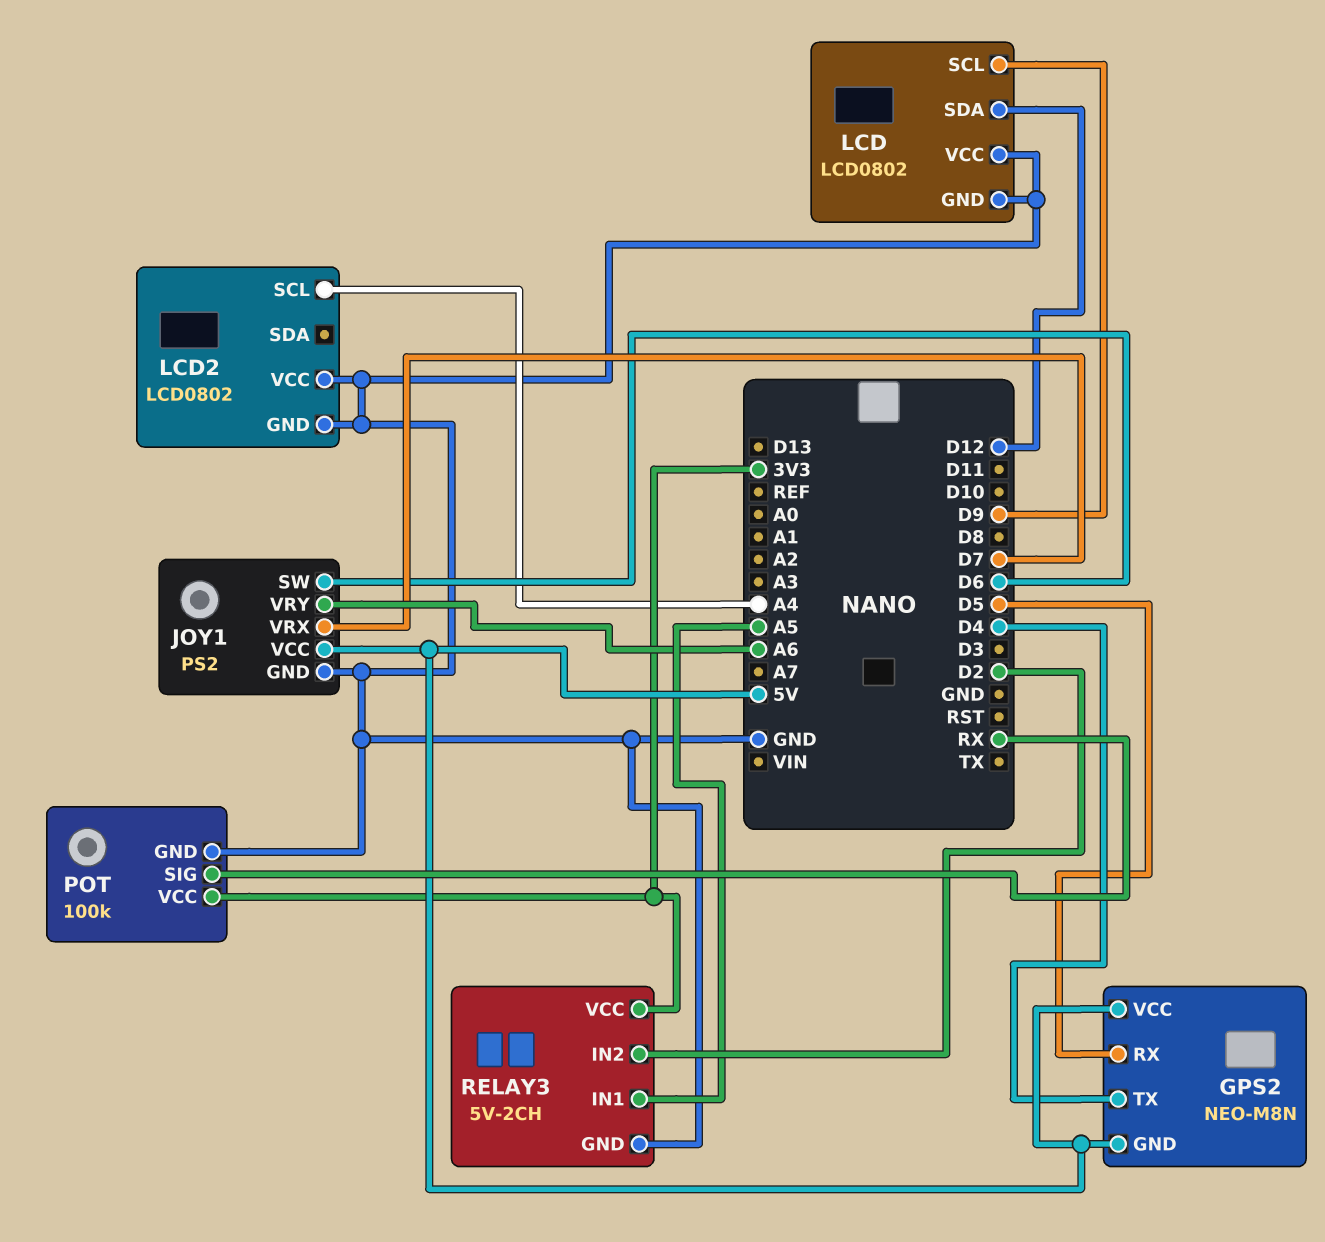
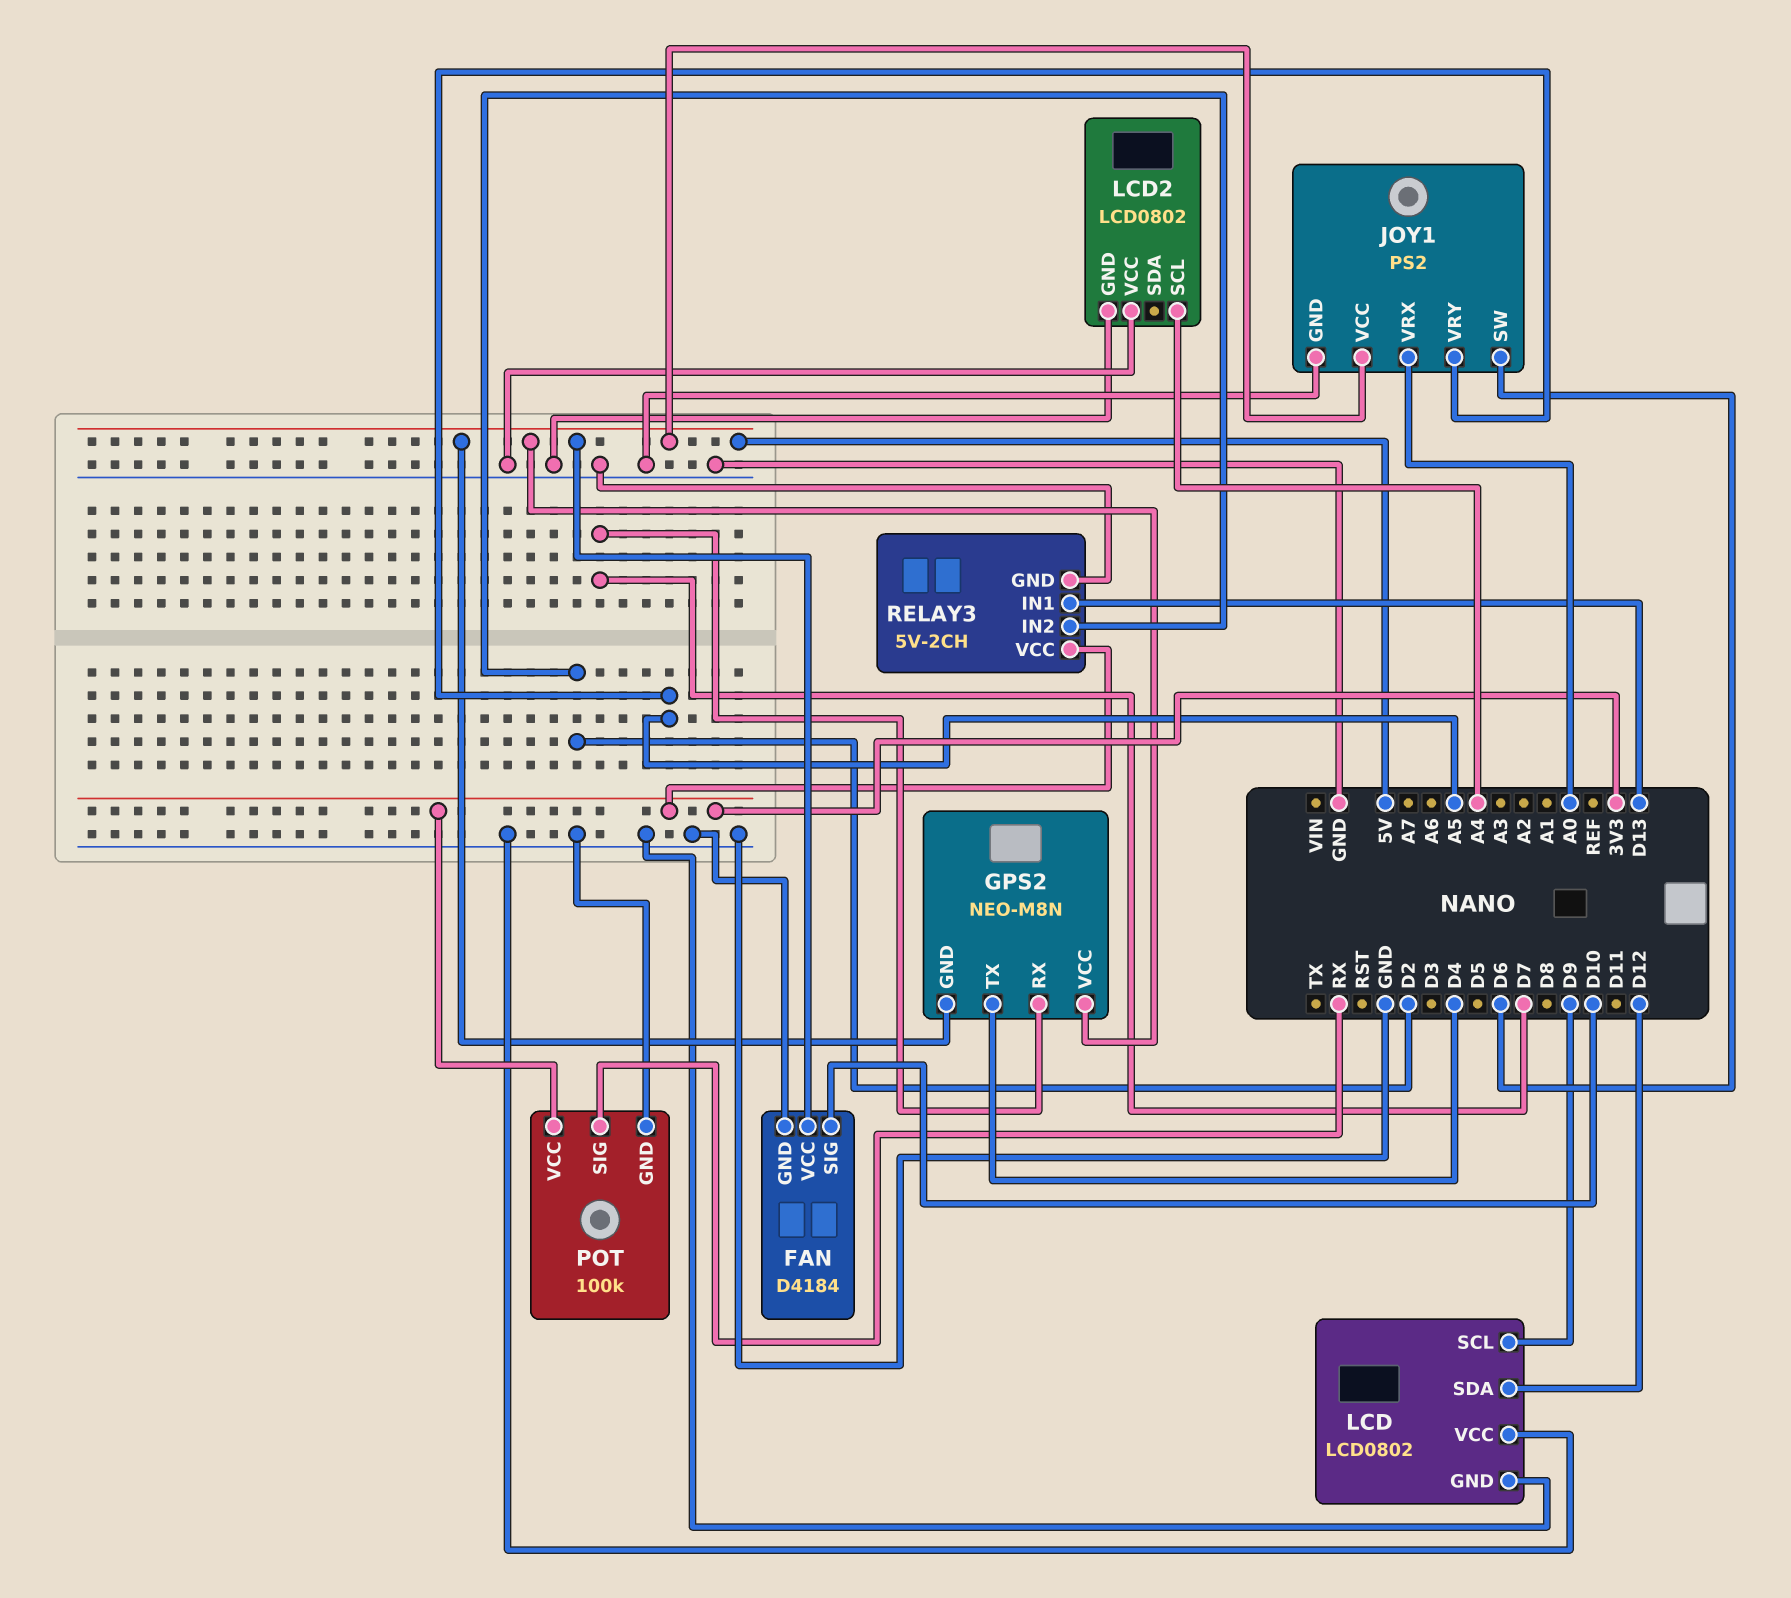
FAN: none -> D4184
FAN pin GND: none -> GND
FAN pin SIG: none -> D10
FAN pin VCC: none -> 5V
GPS2 pin RX: D5 -> D7
JOY1 pin VRX: D7 -> A0
JOY1 pin VRY: A6 -> A5
RELAY3 pin IN1: A5 -> D13

